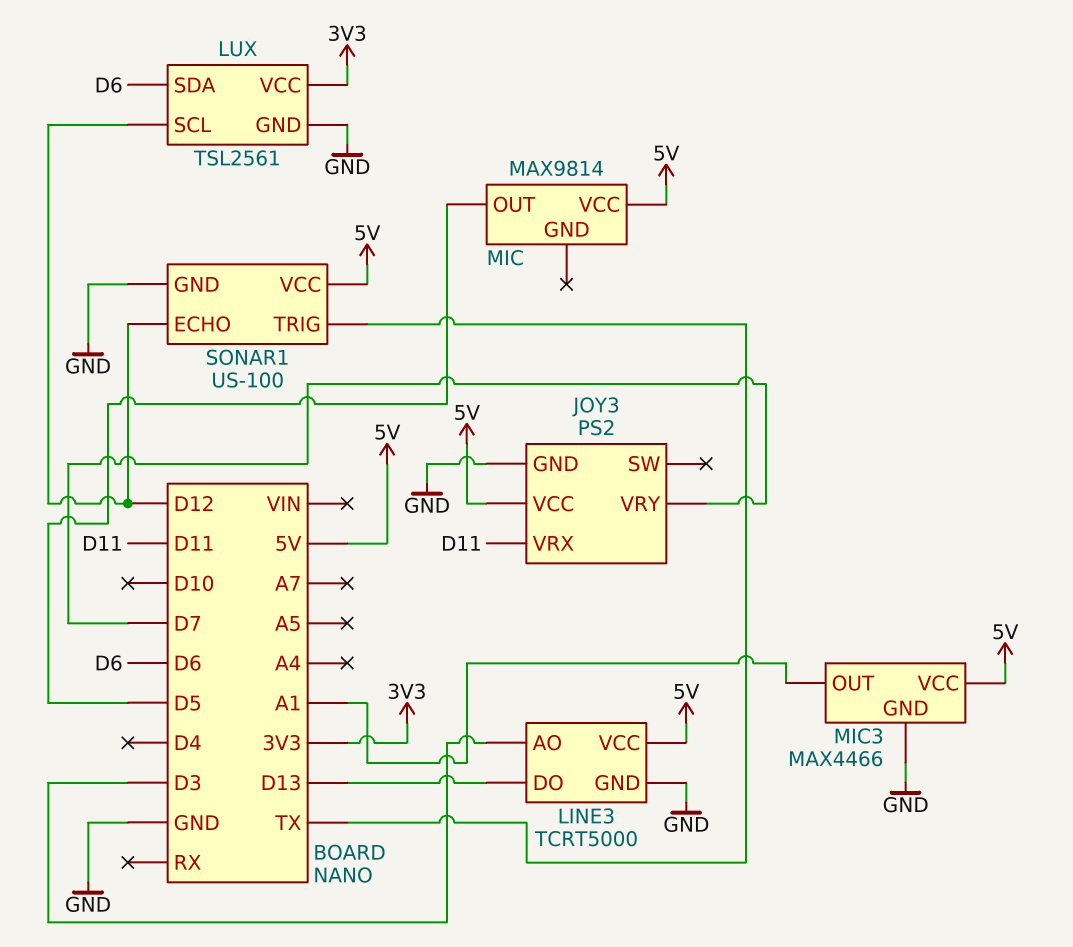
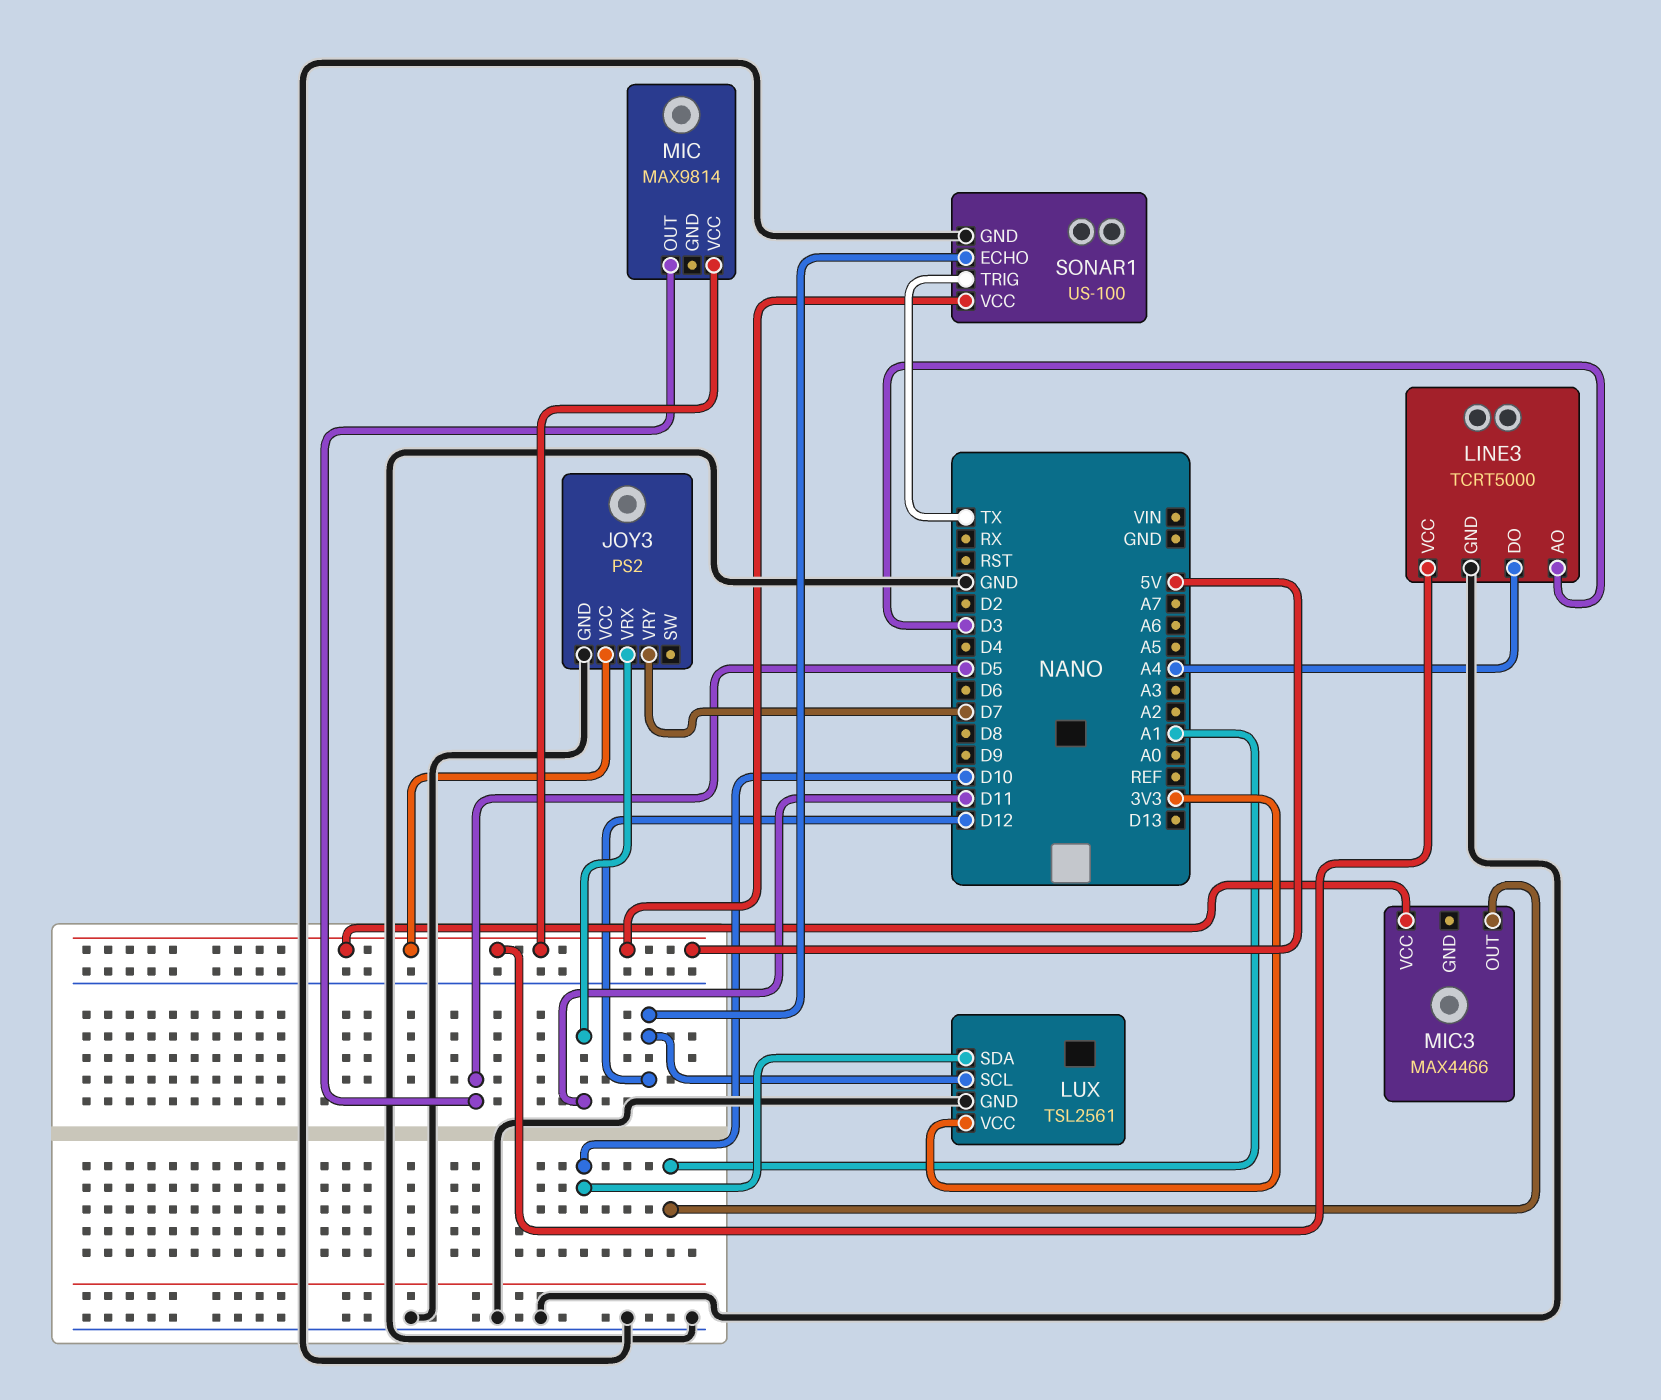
LINE3 pin DO: D13 -> A4
LUX pin SDA: D6 -> D10
MIC3 pin GND: GND -> none

